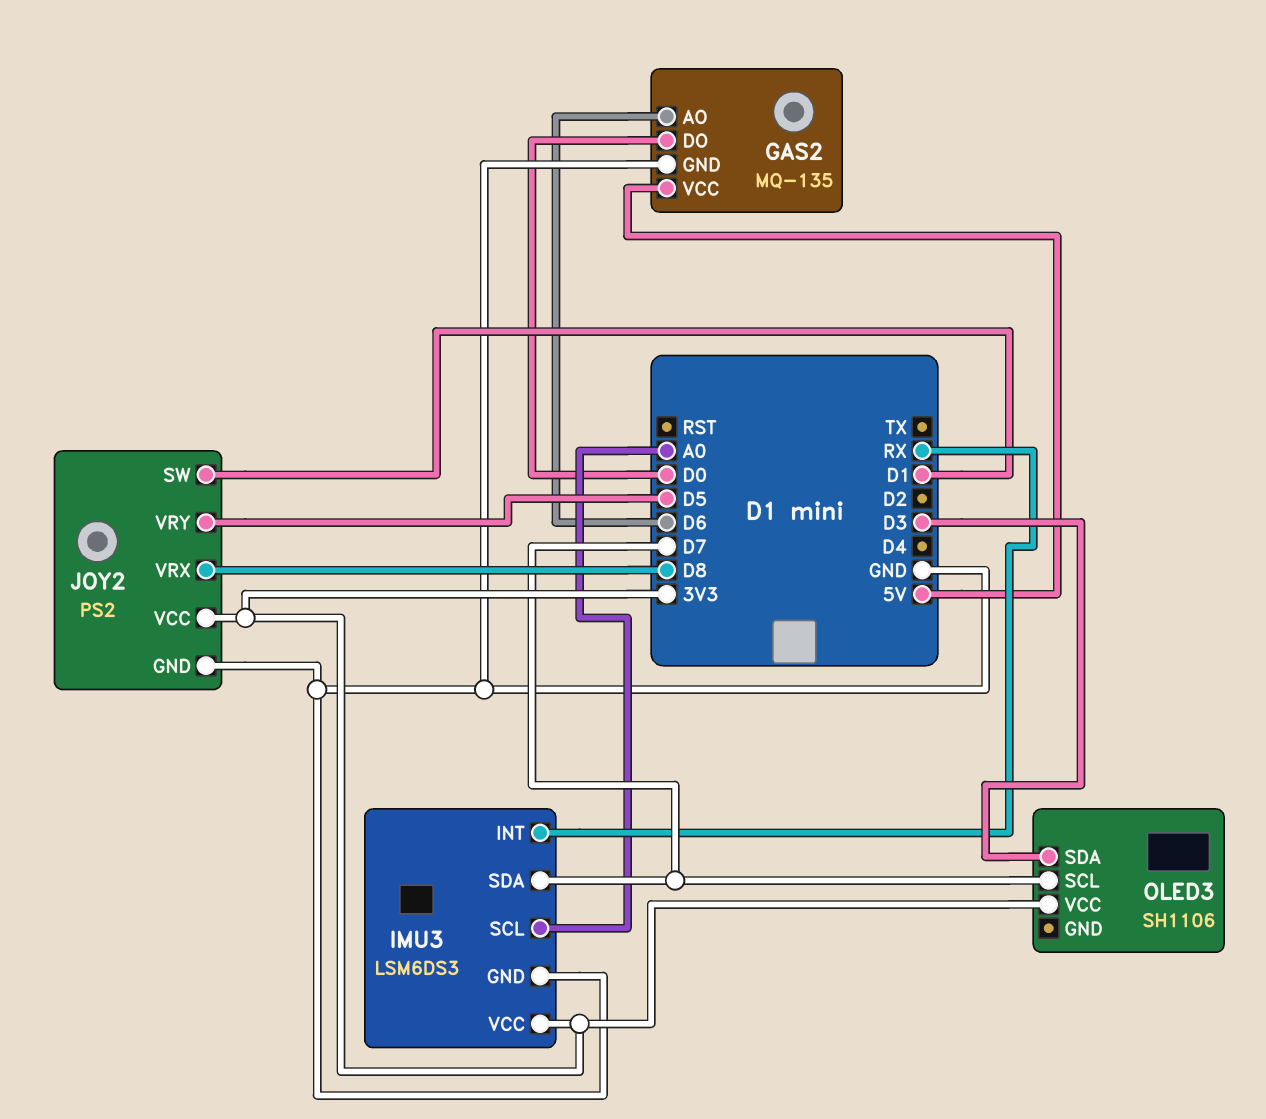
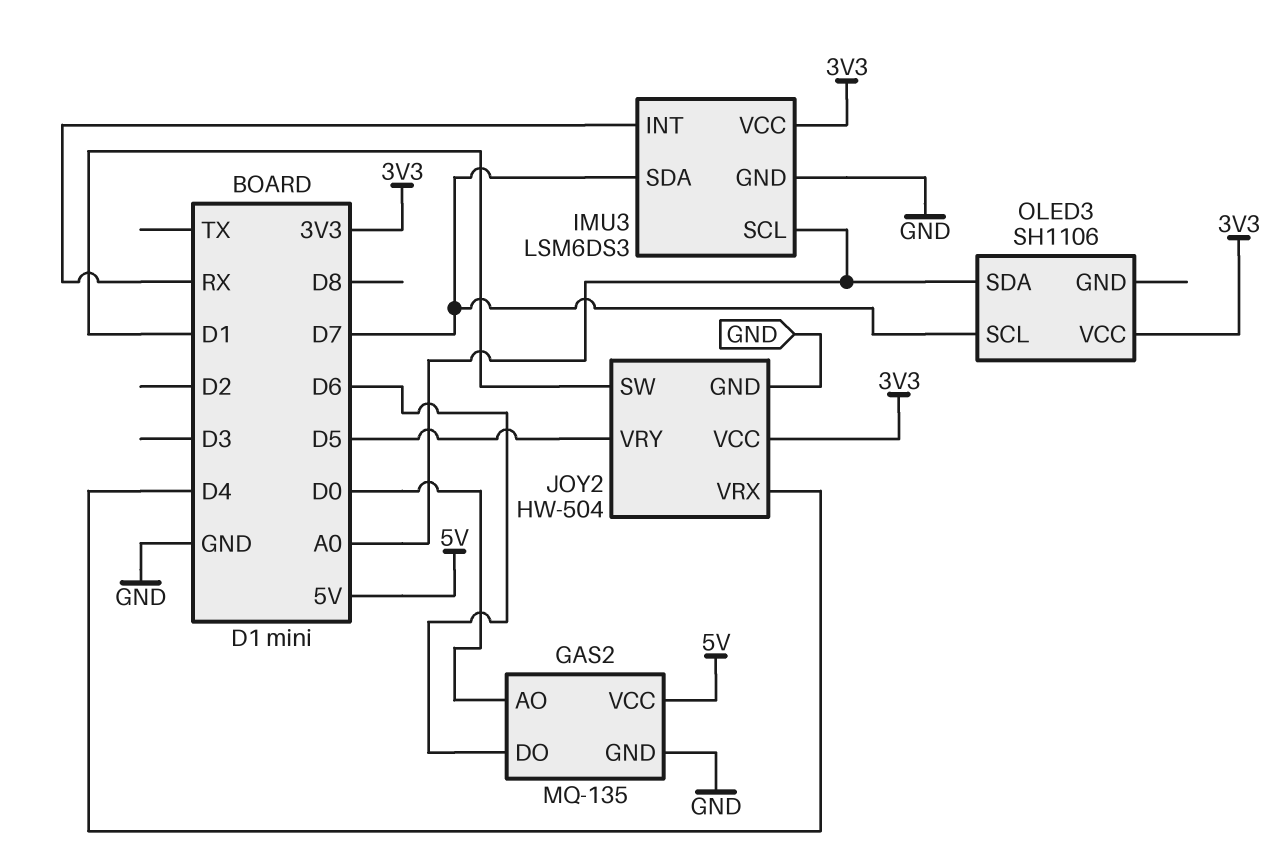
GAS2 pin AO: D6 -> D0
GAS2 pin DO: D0 -> D6
JOY2: PS2 -> HW-504
JOY2 pin VRX: D8 -> D4
OLED3 pin SDA: D3 -> A0

